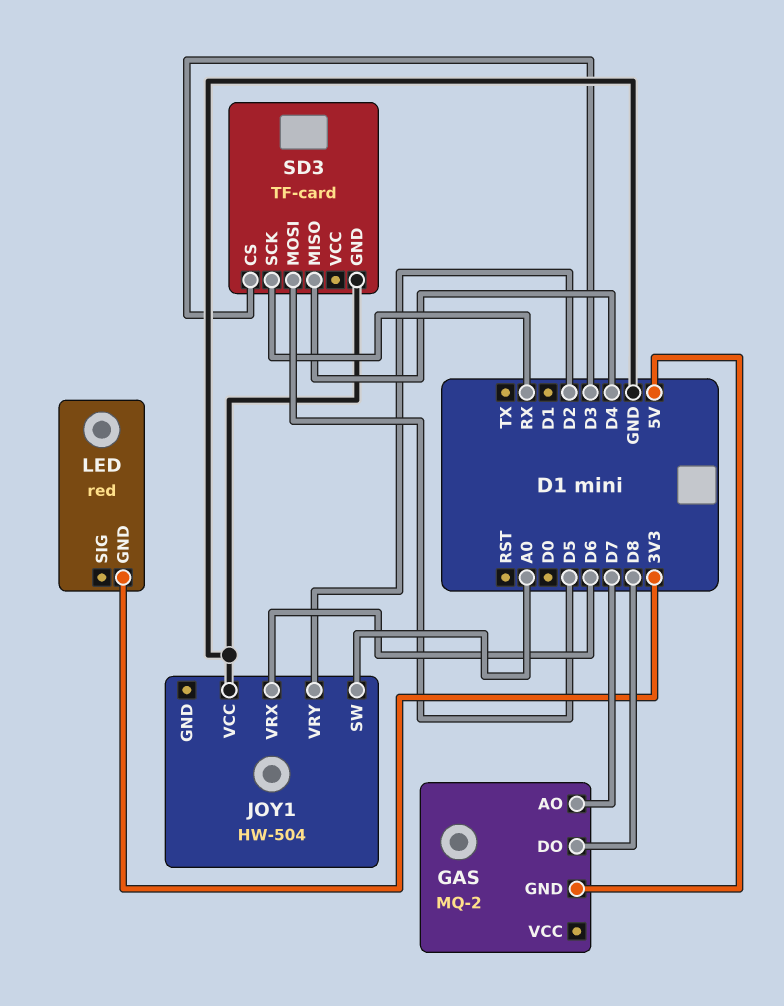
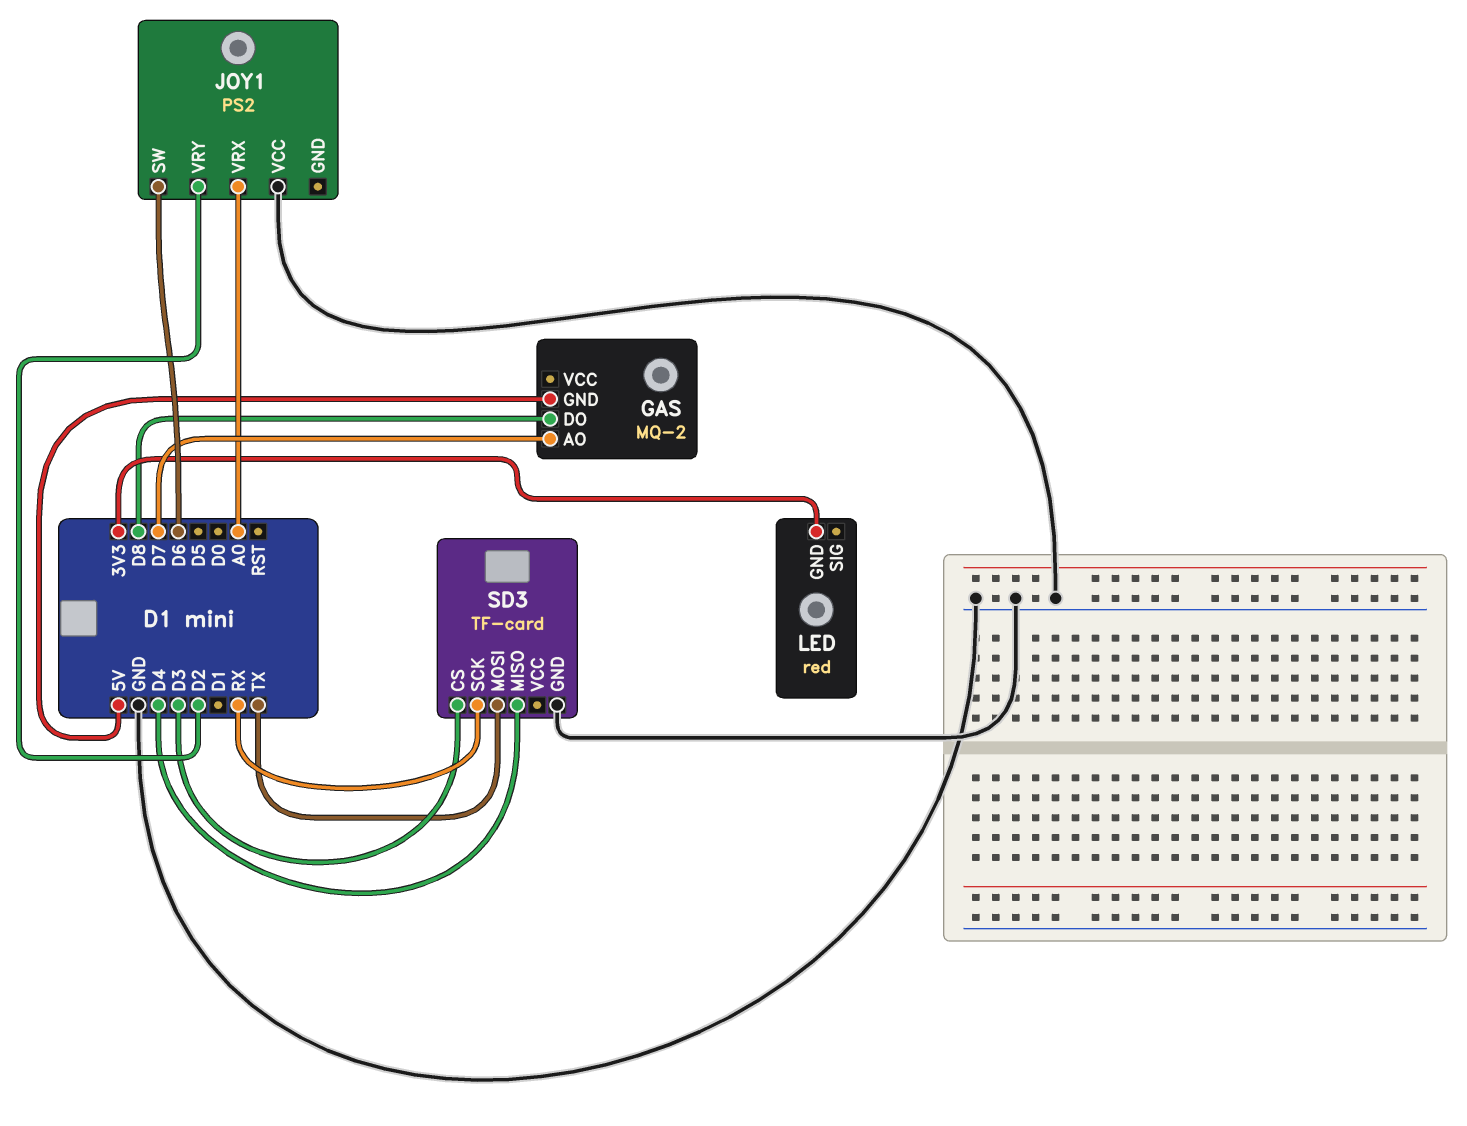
JOY1: HW-504 -> PS2
JOY1 pin SW: A0 -> D6
JOY1 pin VRX: D6 -> A0
SD3 pin MOSI: D5 -> TX

